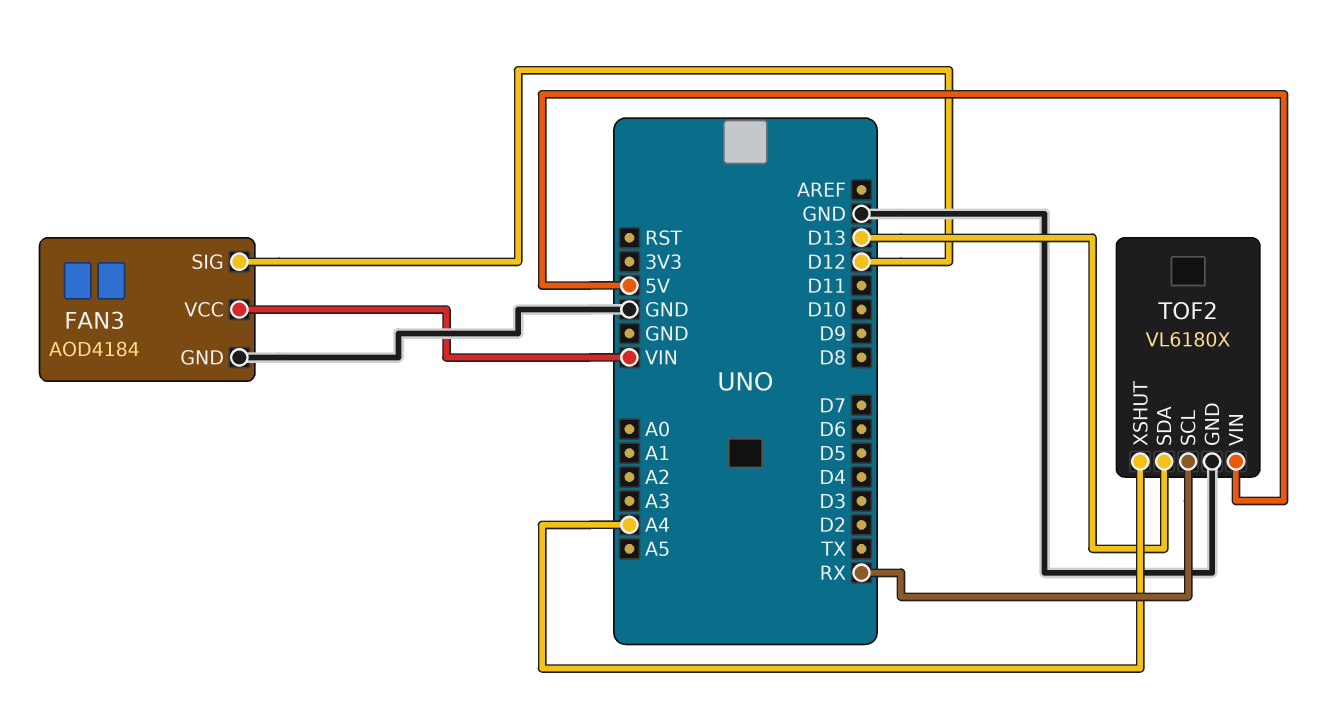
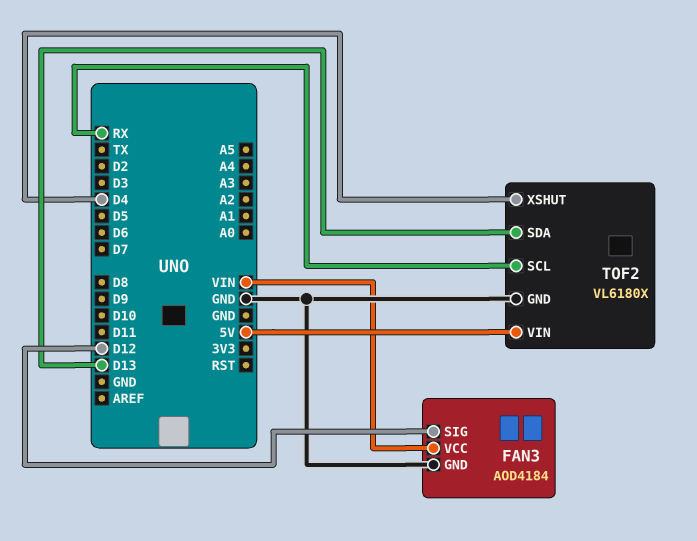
TOF2 pin XSHUT: A4 -> D4

